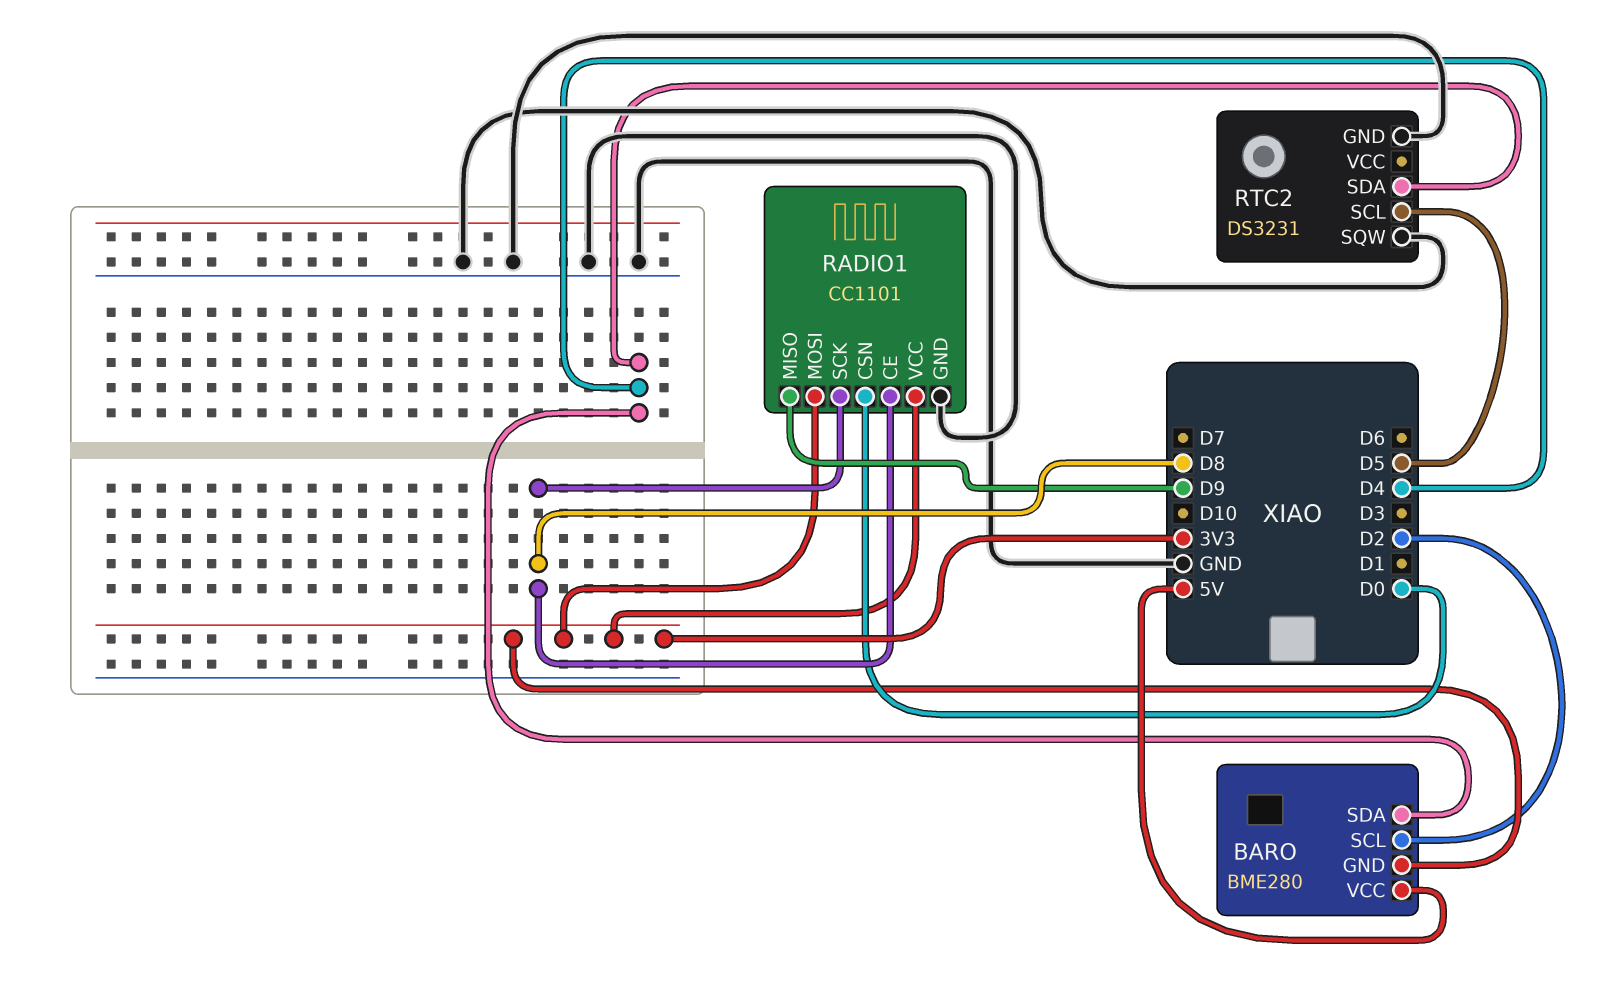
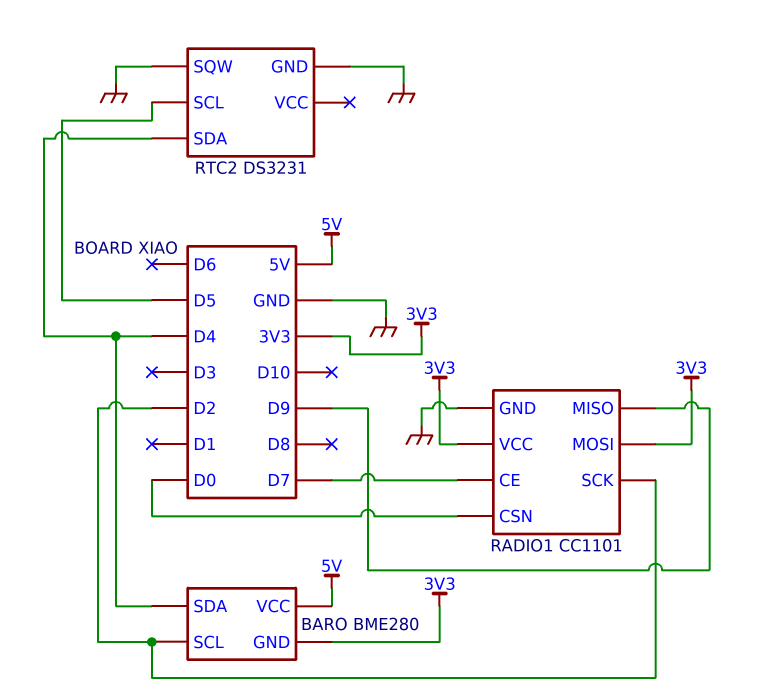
RADIO1 pin CE: D8 -> D7
RADIO1 pin SCK: D8 -> D2

